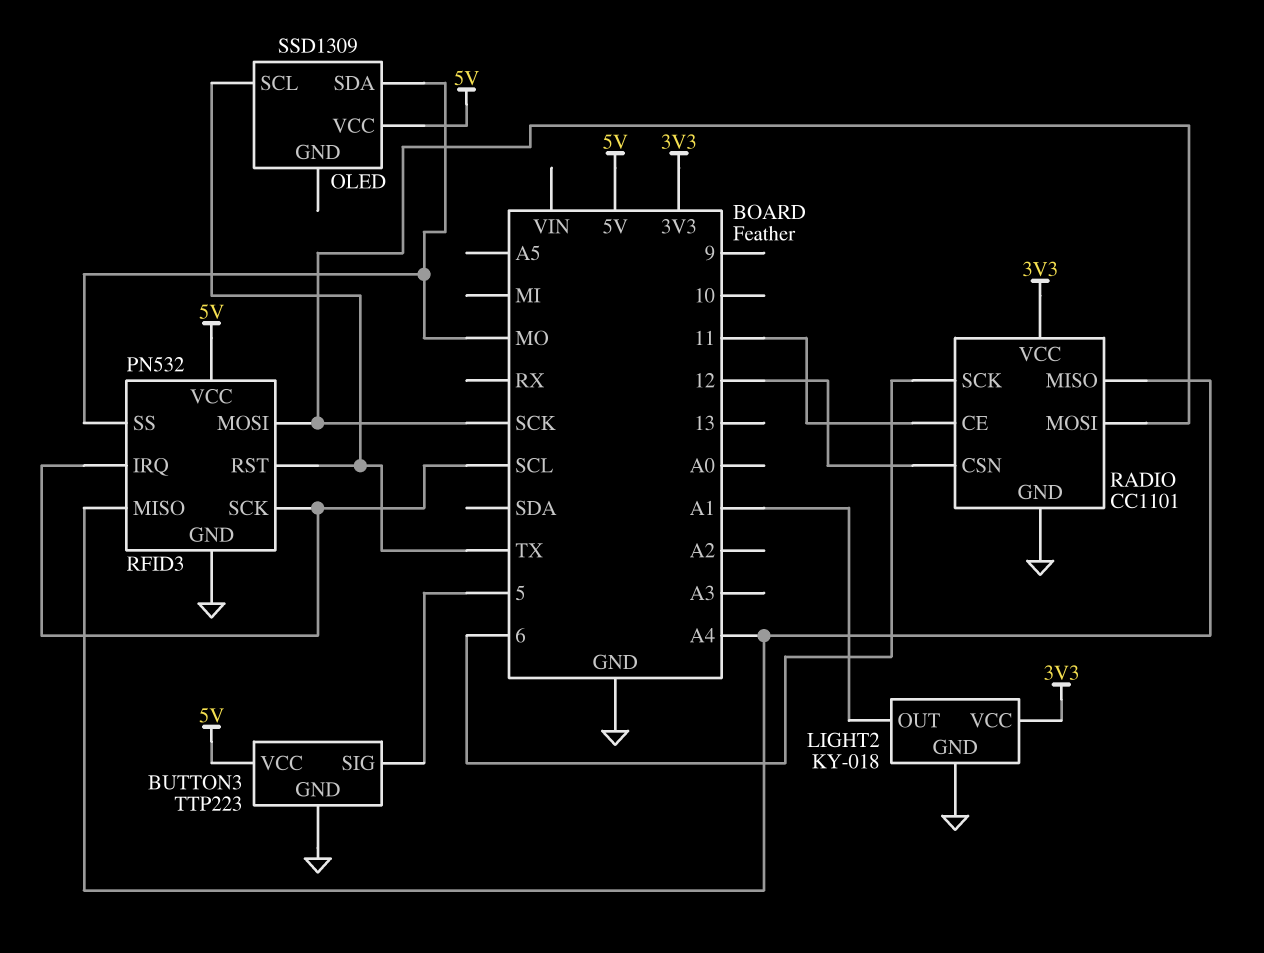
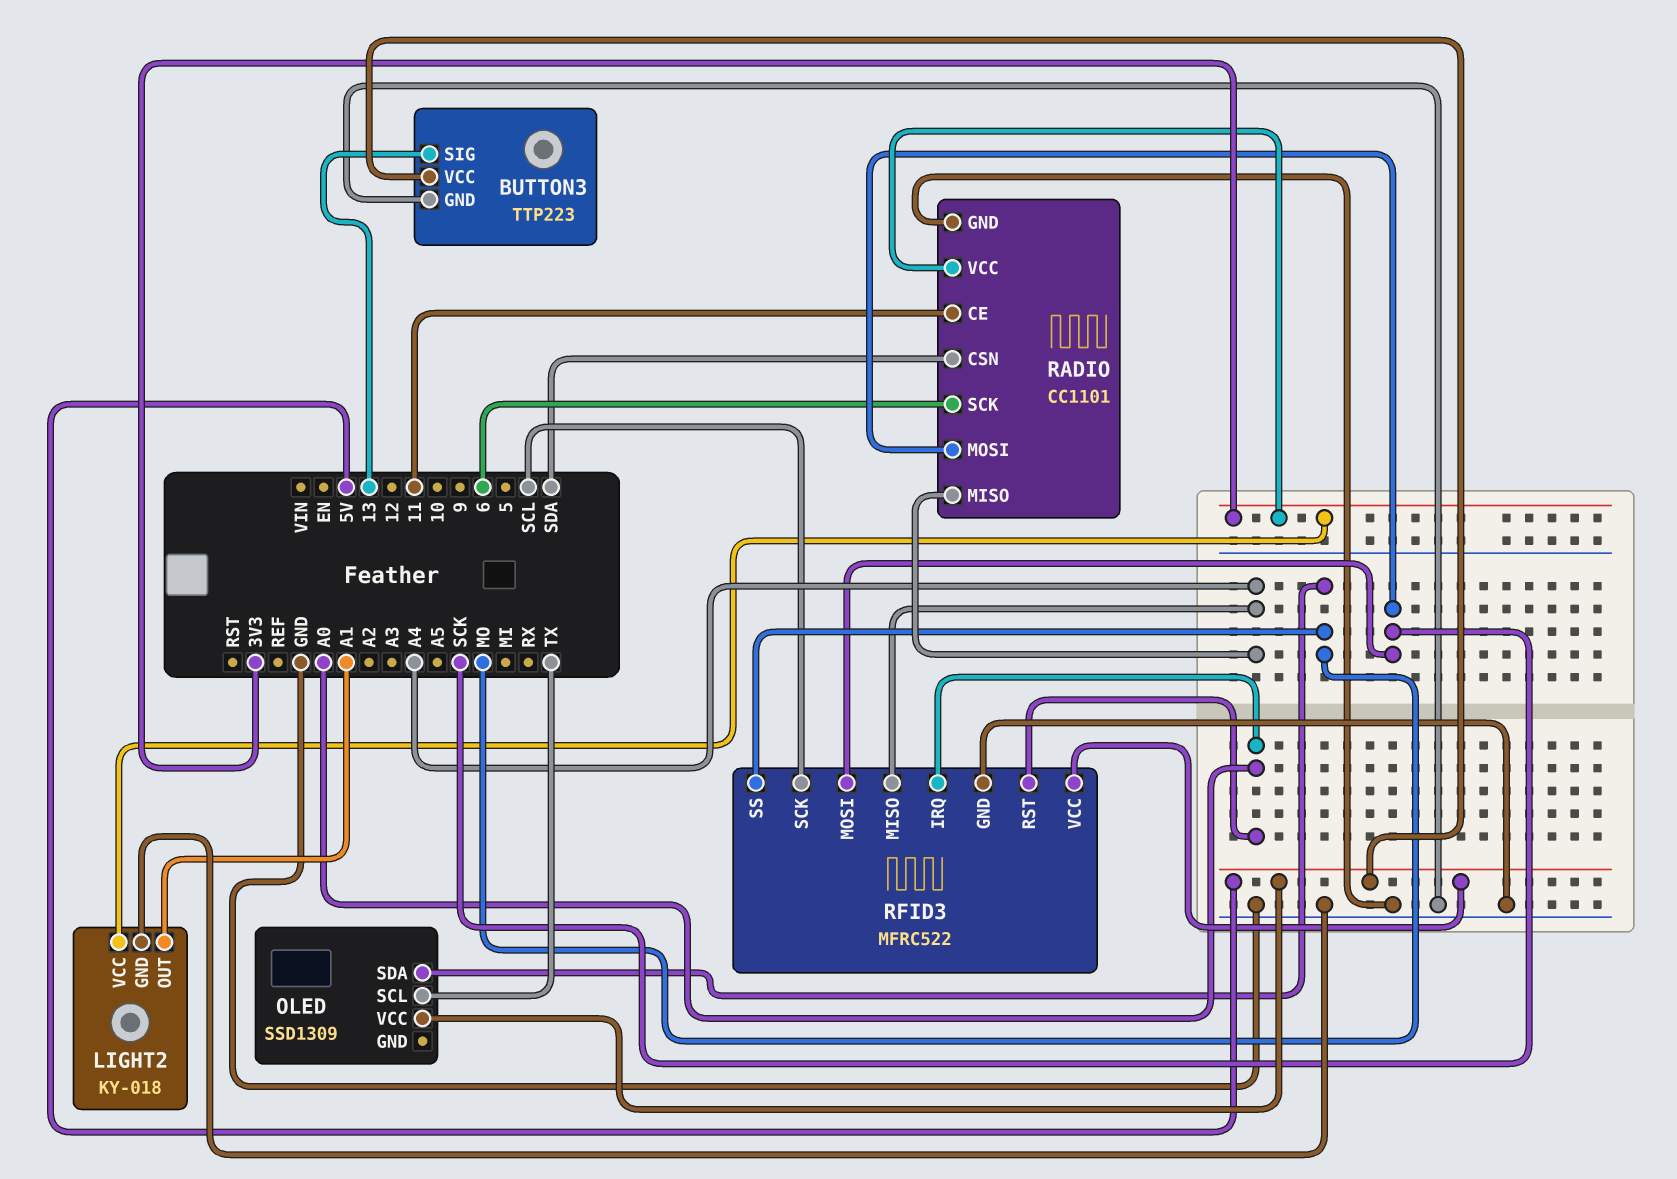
BUTTON3 pin SIG: 5 -> 13
RADIO pin CSN: 12 -> SDA
RFID3: PN532 -> MFRC522
RFID3 pin IRQ: SCL -> A0
RFID3 pin RST: TX -> A0

